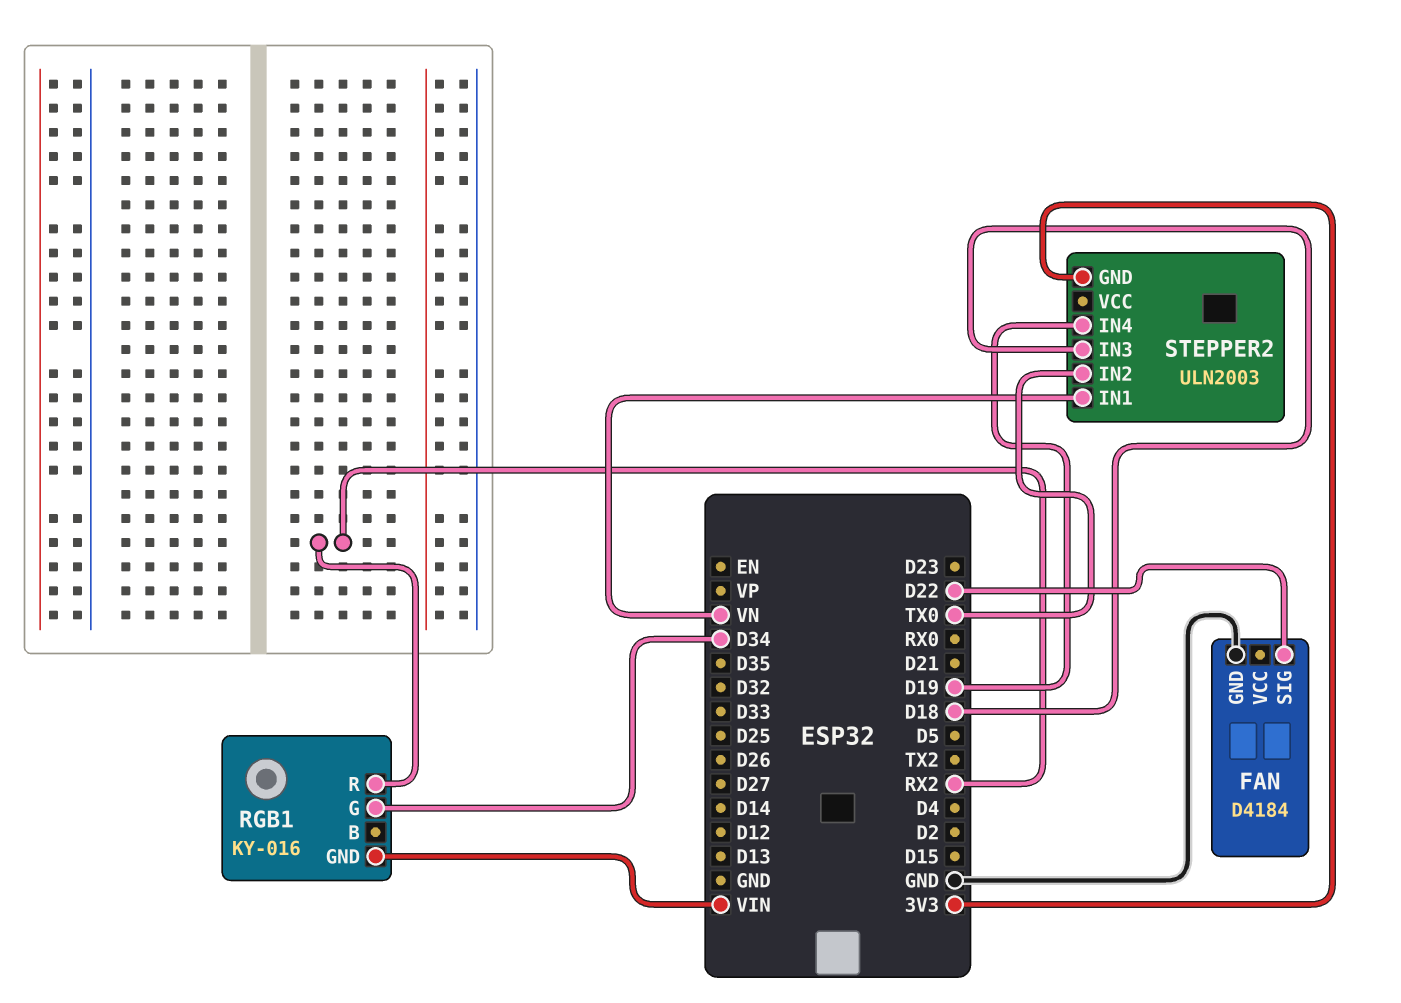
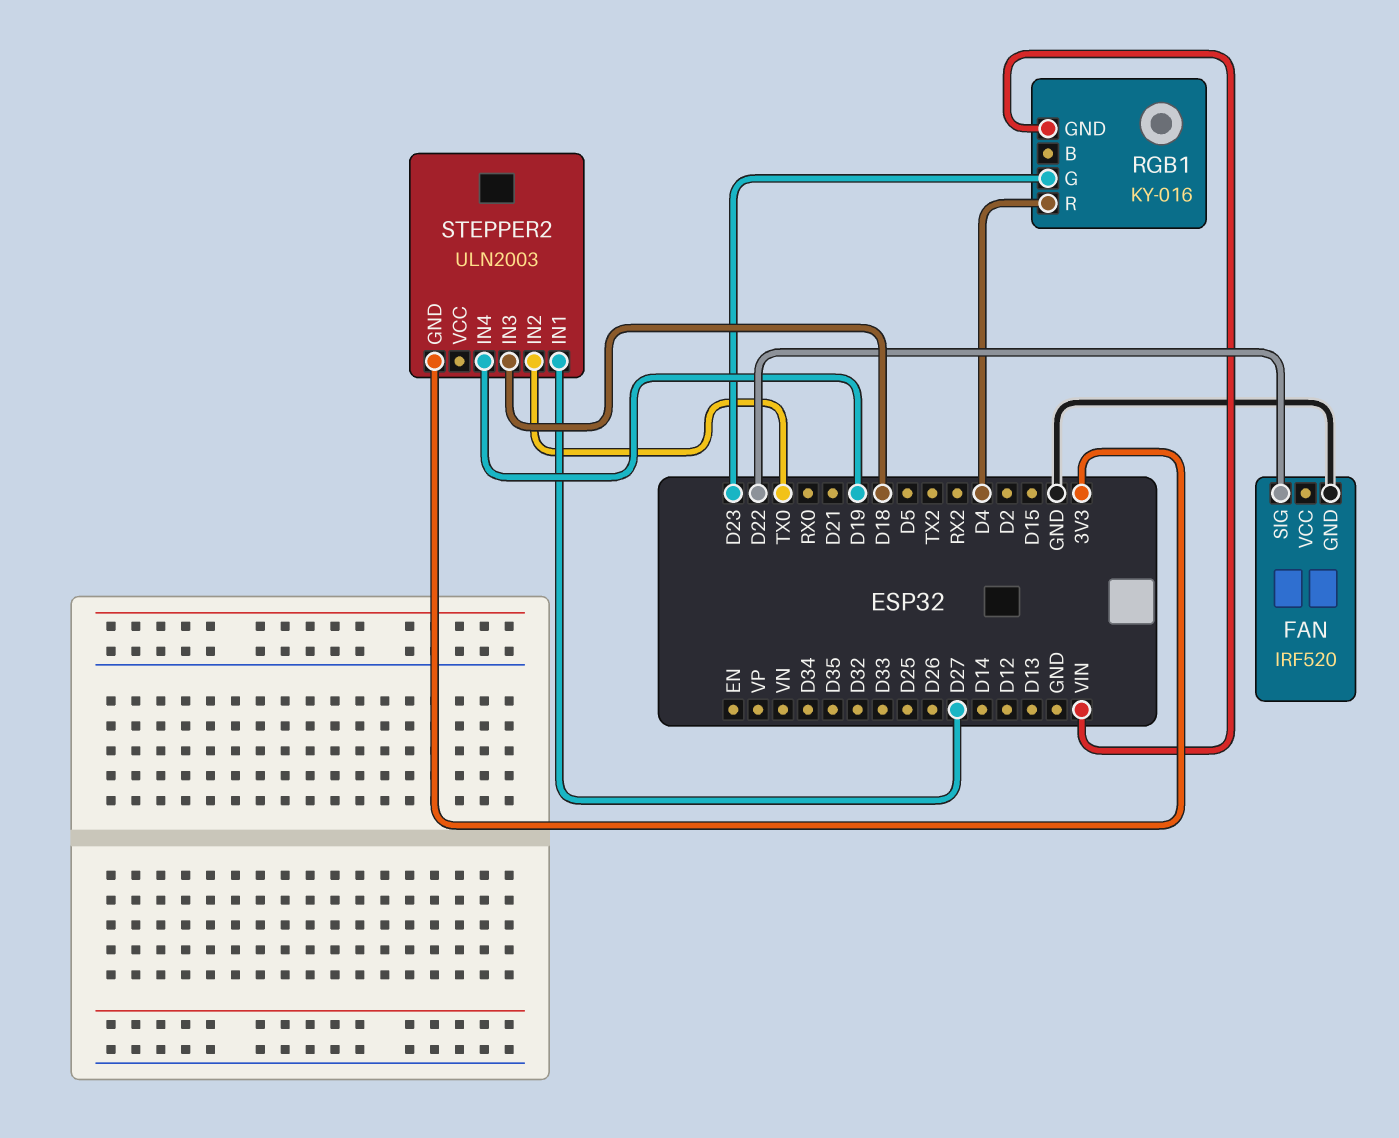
FAN: D4184 -> IRF520
RGB1 pin G: D34 -> D23
RGB1 pin R: RX2 -> D4
STEPPER2 pin IN1: VN -> D27

